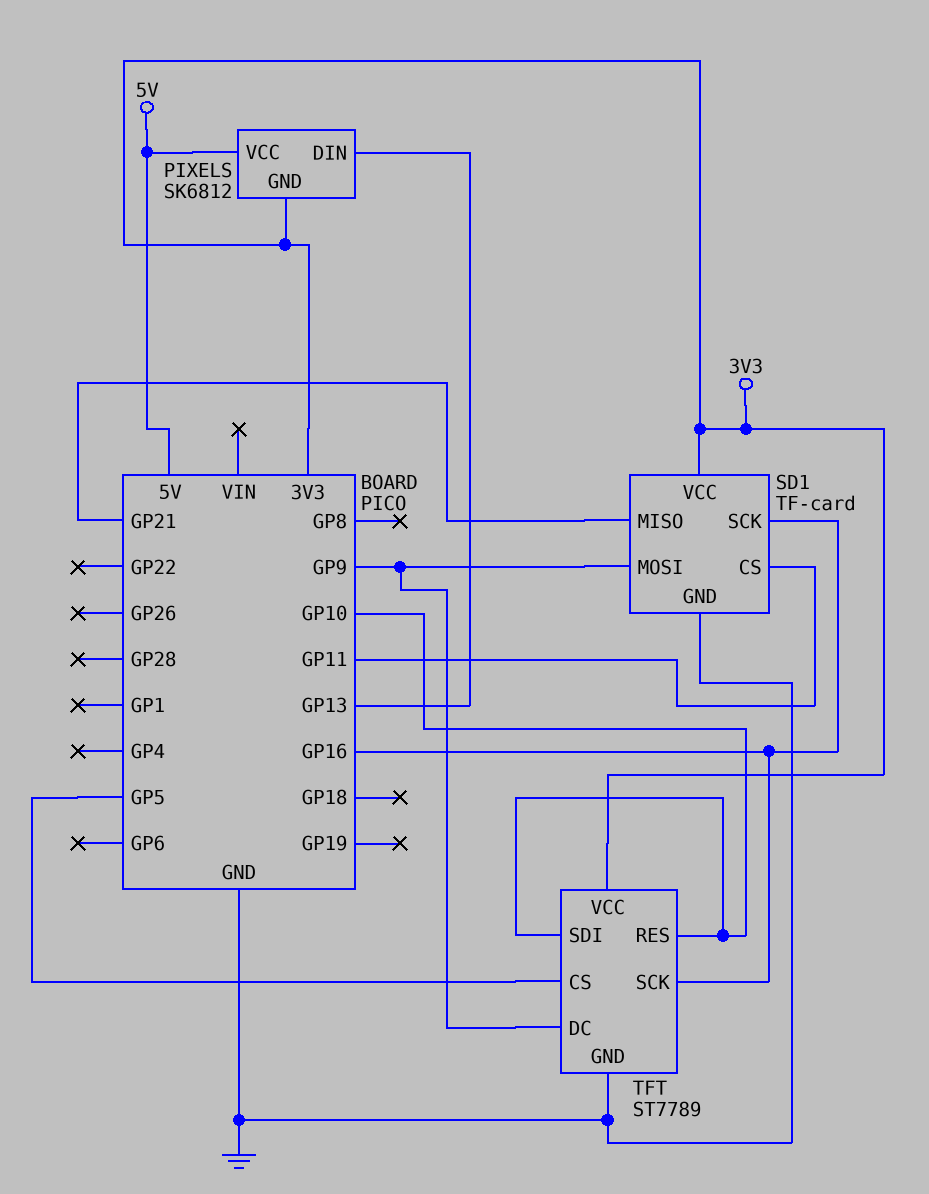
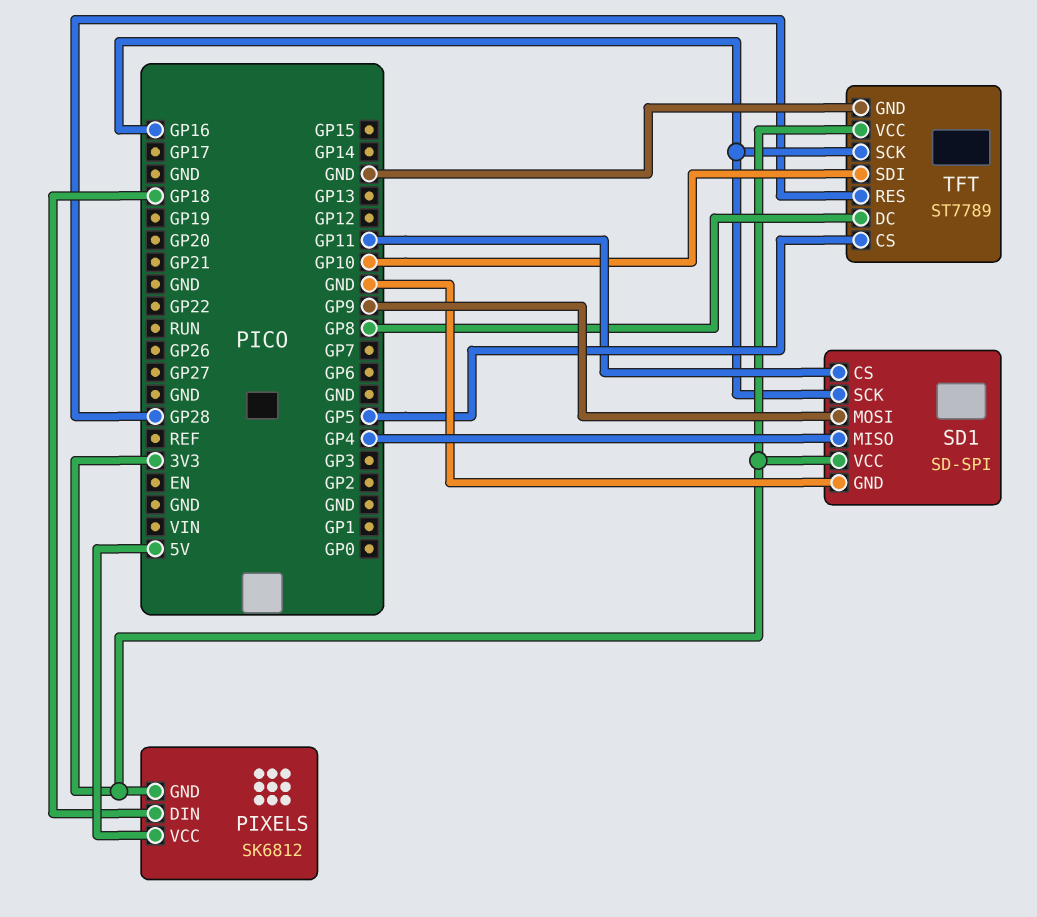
PIXELS pin DIN: GP13 -> GP18
SD1: TF-card -> SD-SPI
SD1 pin MISO: GP21 -> GP4
TFT pin DC: GP9 -> GP8
TFT pin RES: GP10 -> GP28

